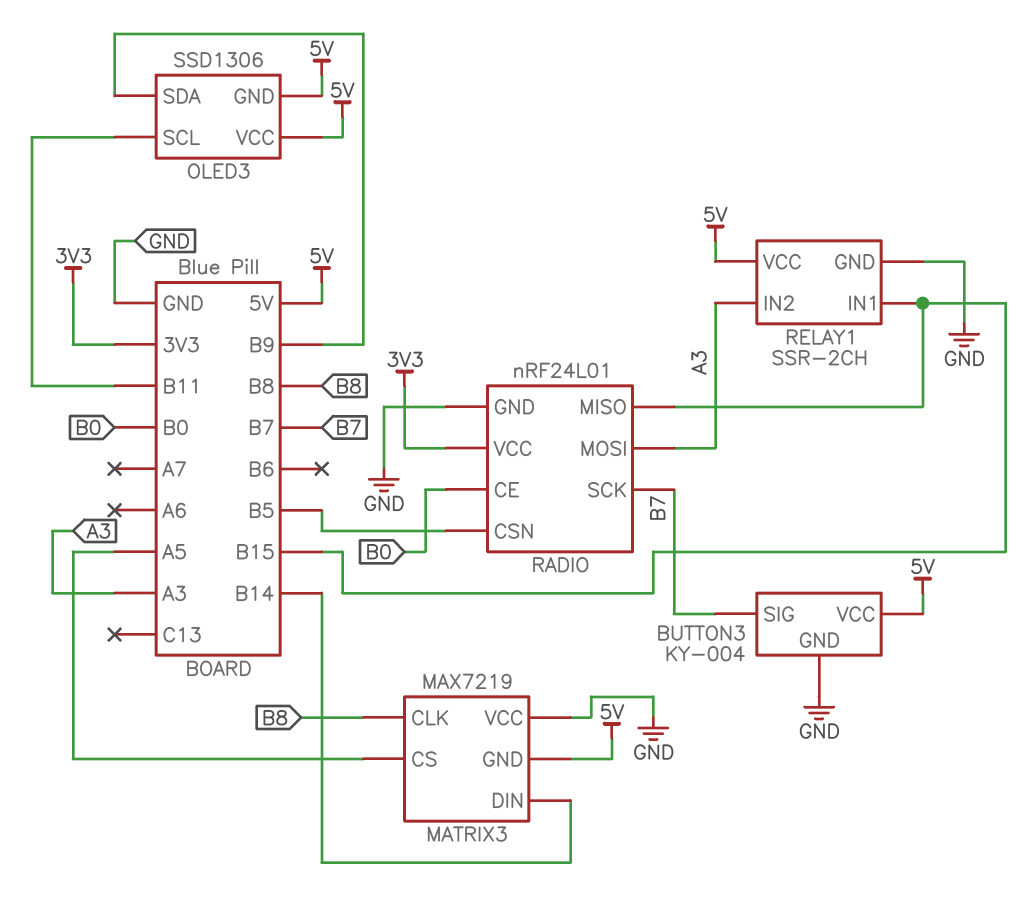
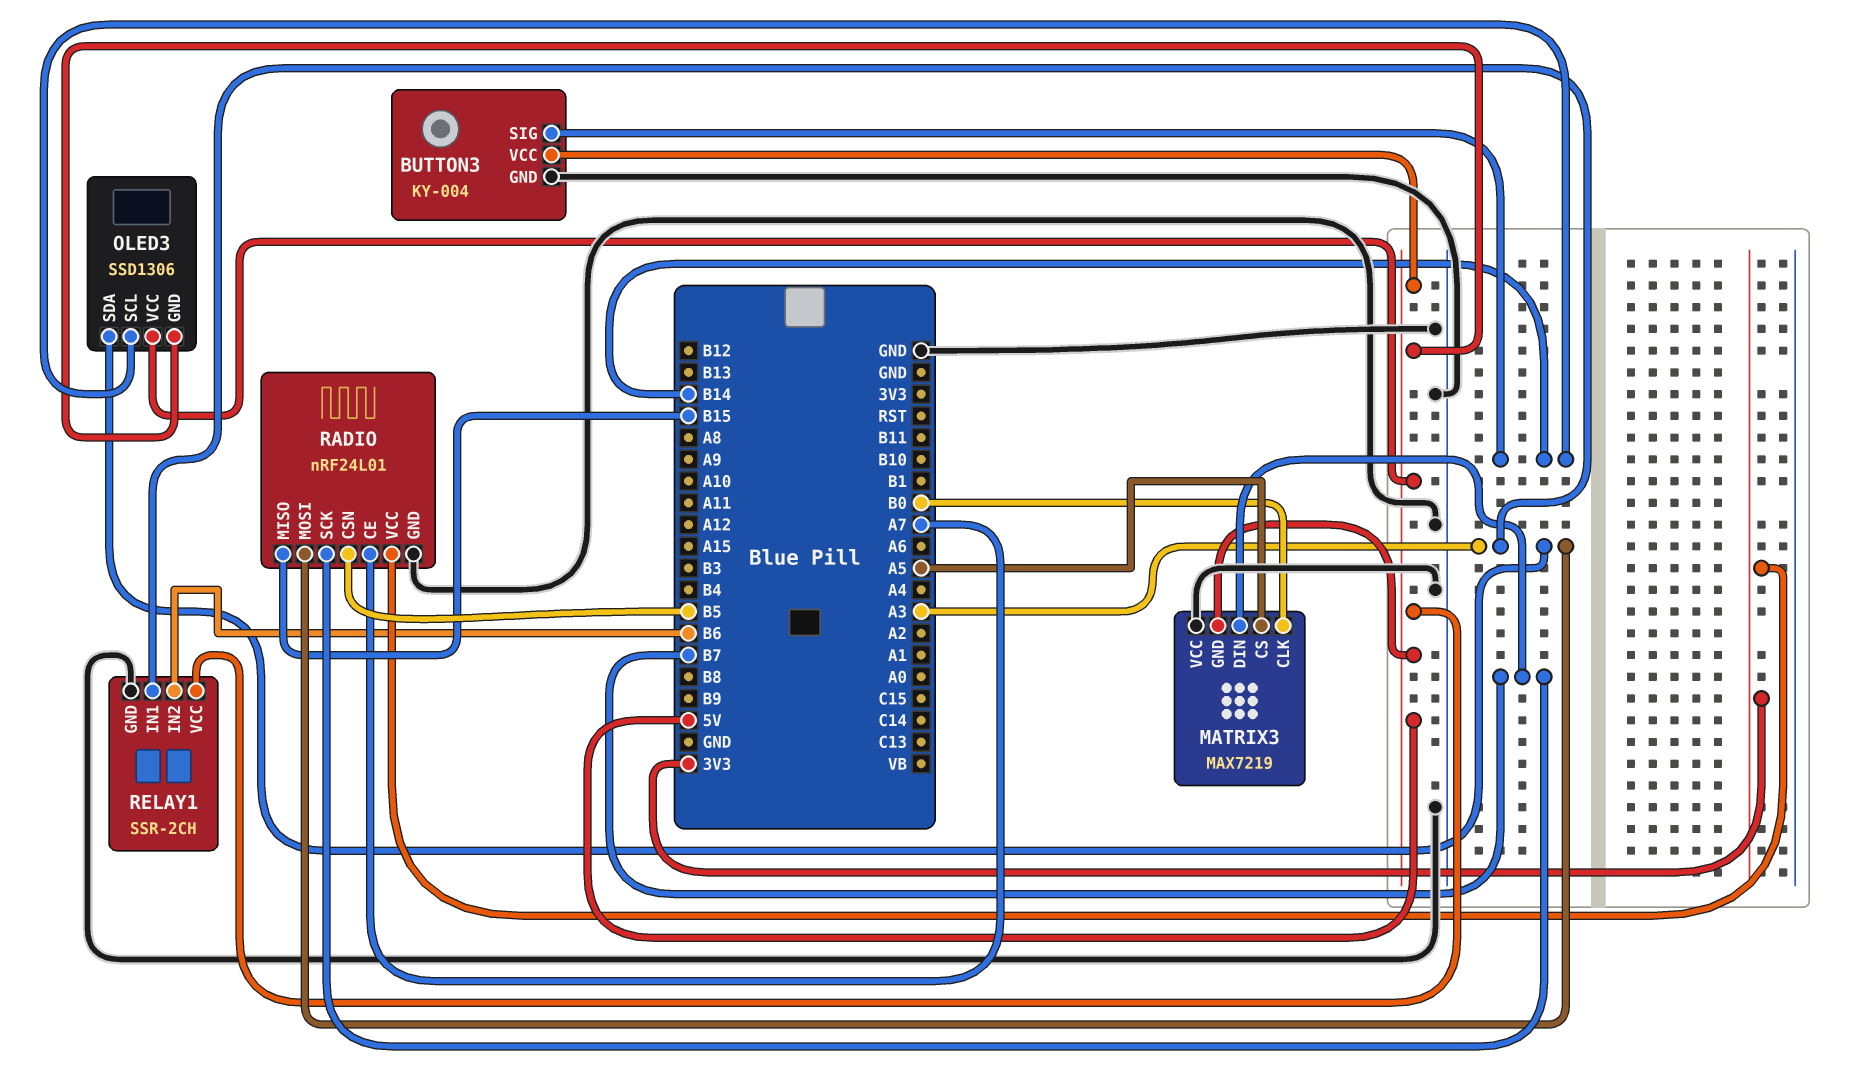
BUTTON3 pin SIG: B7 -> B14
MATRIX3 pin CLK: B8 -> B0
MATRIX3 pin DIN: B14 -> B7
OLED3 pin SCL: B11 -> B14
OLED3 pin SDA: B9 -> A3
RADIO pin CE: B0 -> A7
RELAY1 pin IN1: B15 -> A3
RELAY1 pin IN2: A3 -> B6

